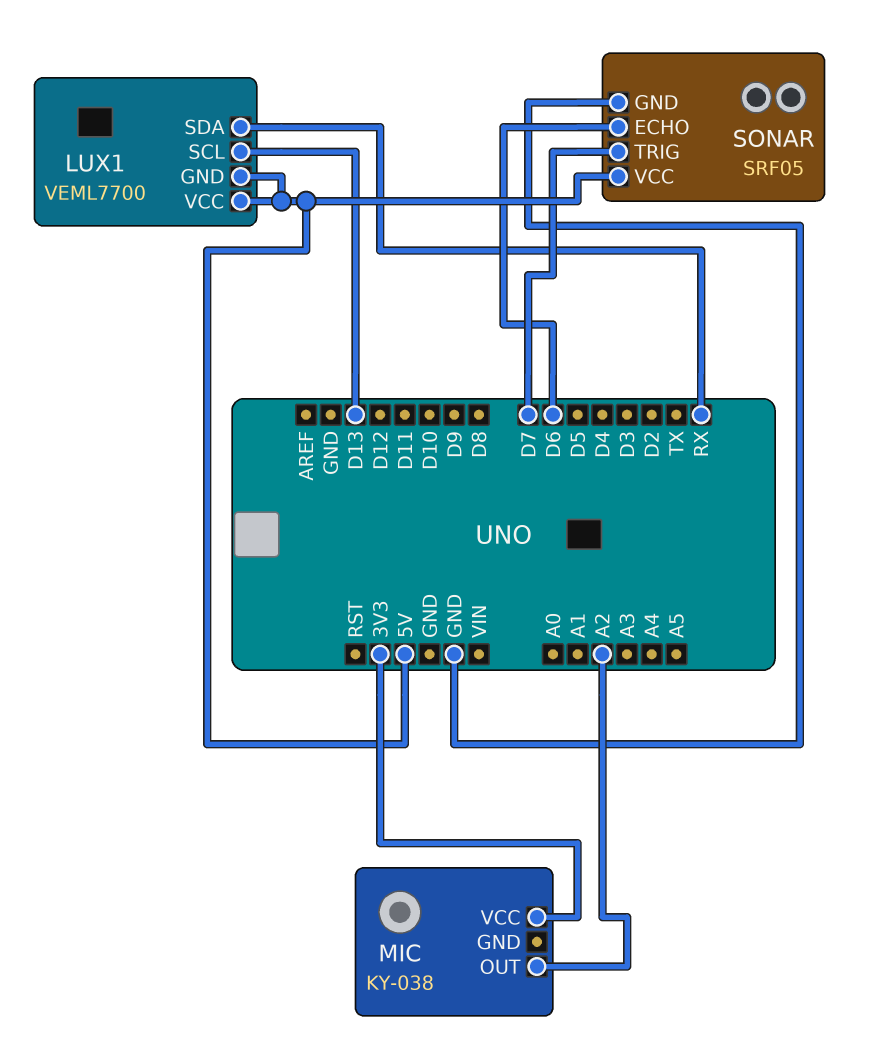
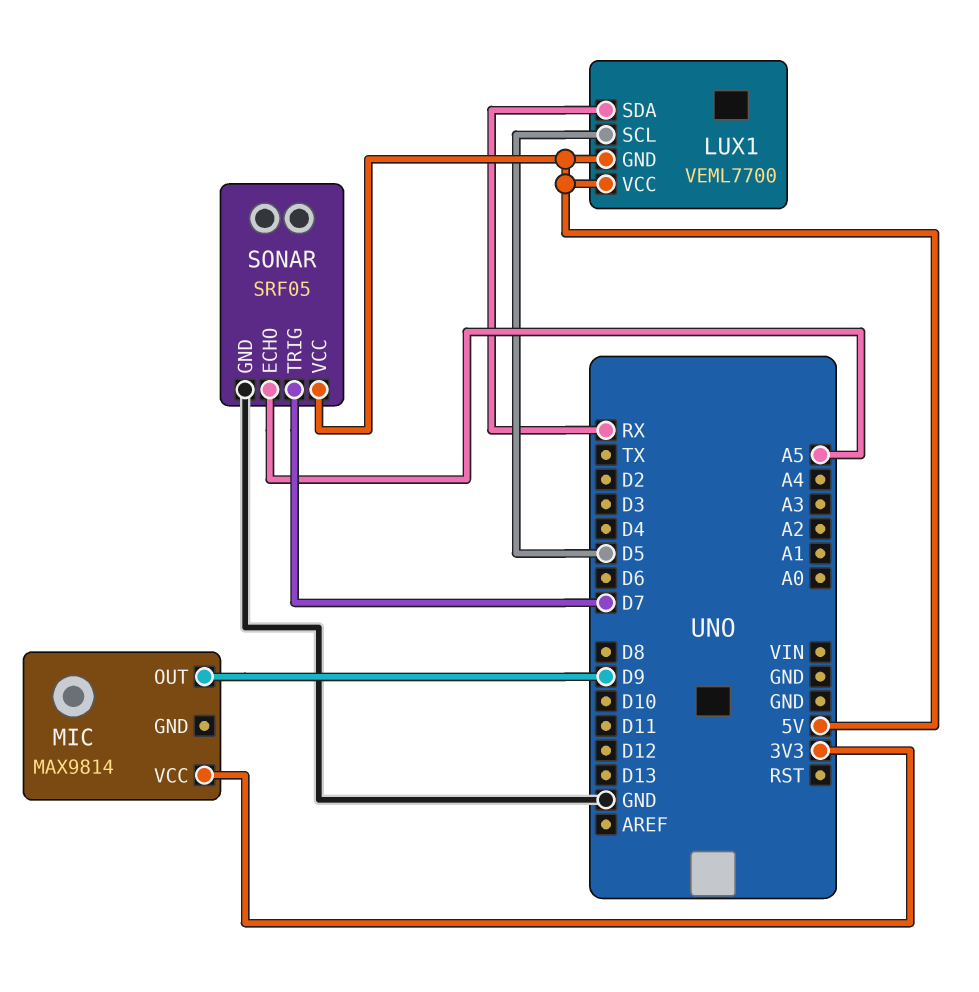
LUX1 pin SCL: D13 -> D5
MIC: KY-038 -> MAX9814
MIC pin OUT: A2 -> D9
SONAR pin ECHO: D6 -> A5

